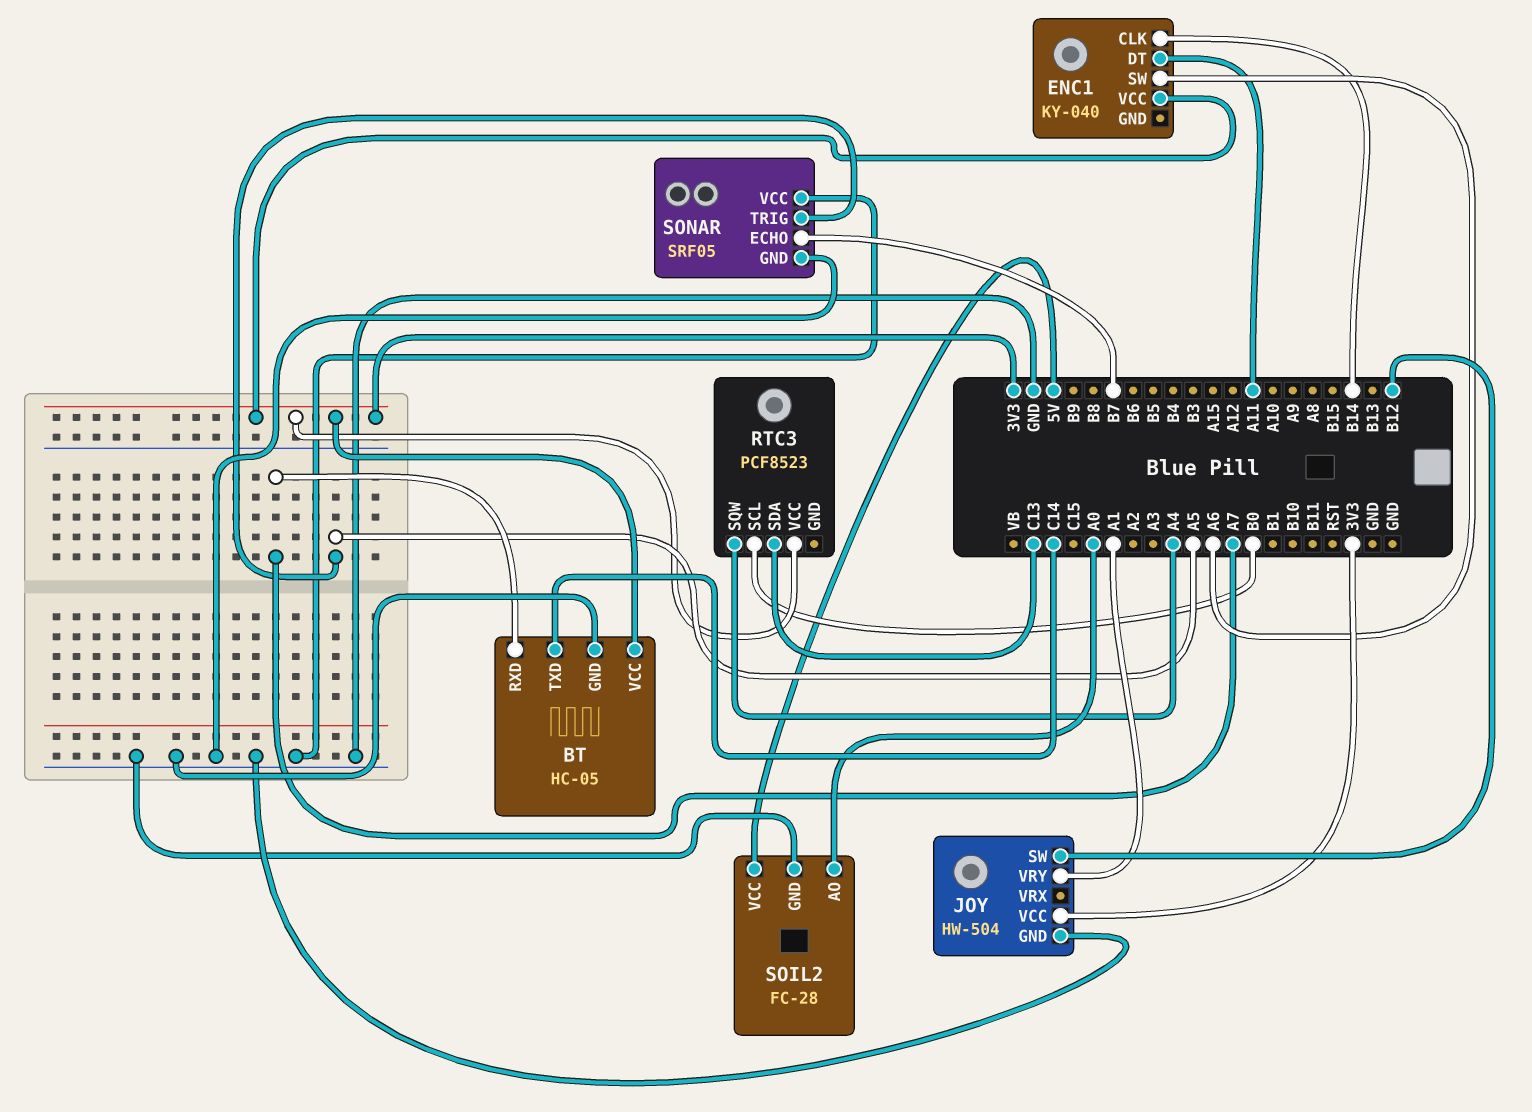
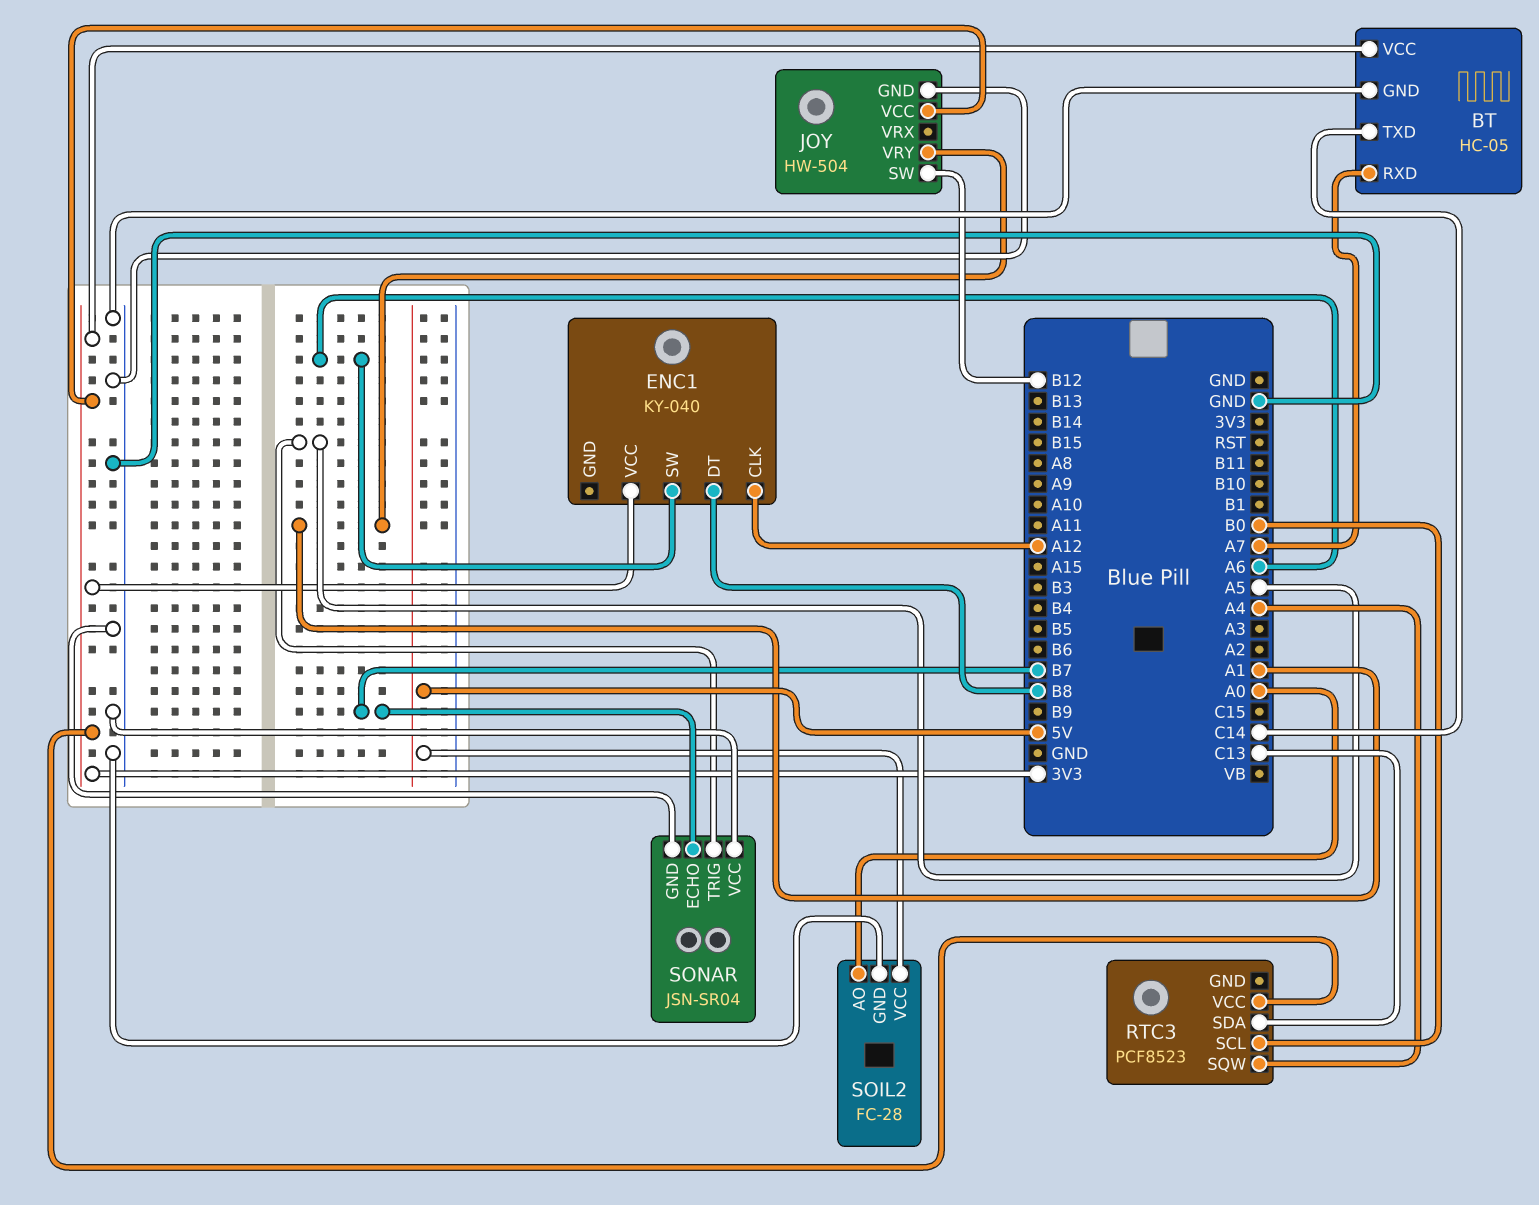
ENC1 pin CLK: B14 -> A12
ENC1 pin DT: A11 -> B8
SONAR: SRF05 -> JSN-SR04

